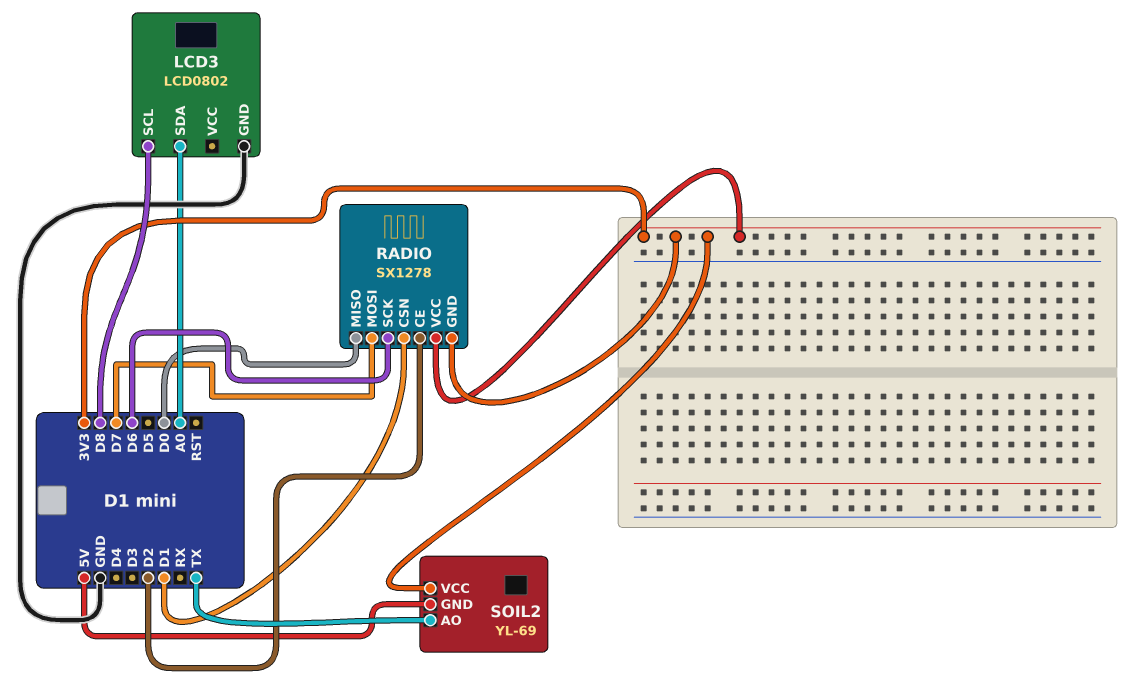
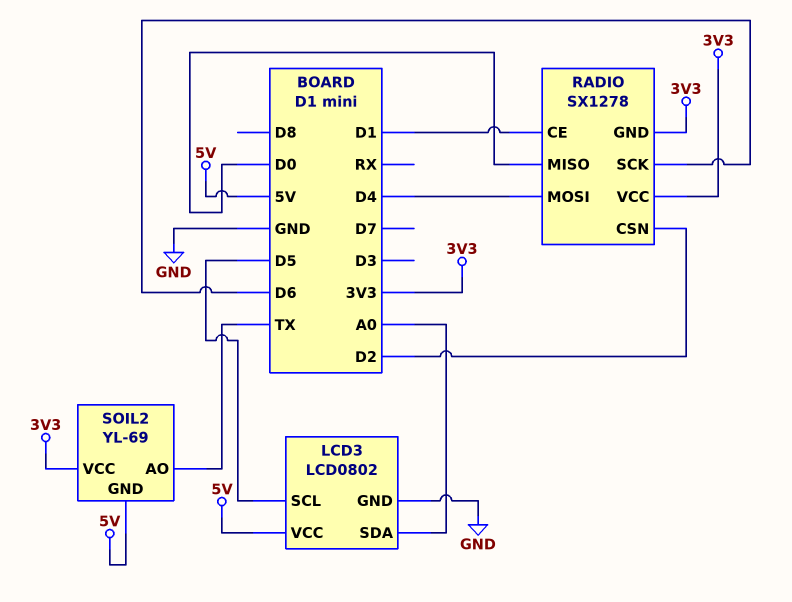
LCD3 pin SCL: D8 -> D5
LCD3 pin VCC: none -> 5V
RADIO pin CE: D2 -> D1
RADIO pin CSN: D1 -> D2
RADIO pin MOSI: D7 -> D4

